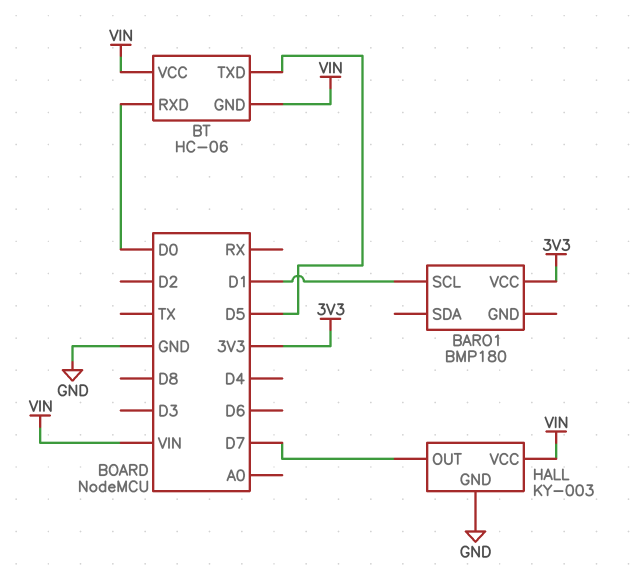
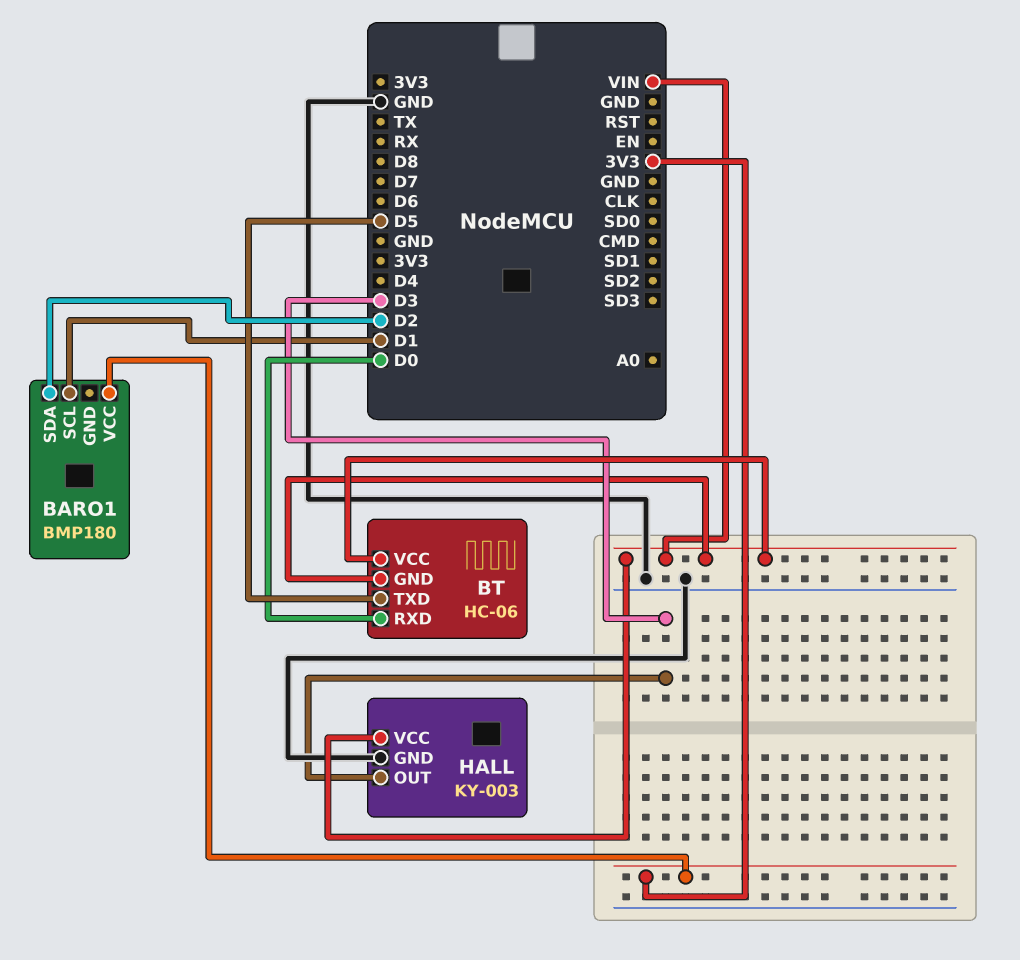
BARO1 pin SDA: none -> D2
HALL pin OUT: D7 -> D3

